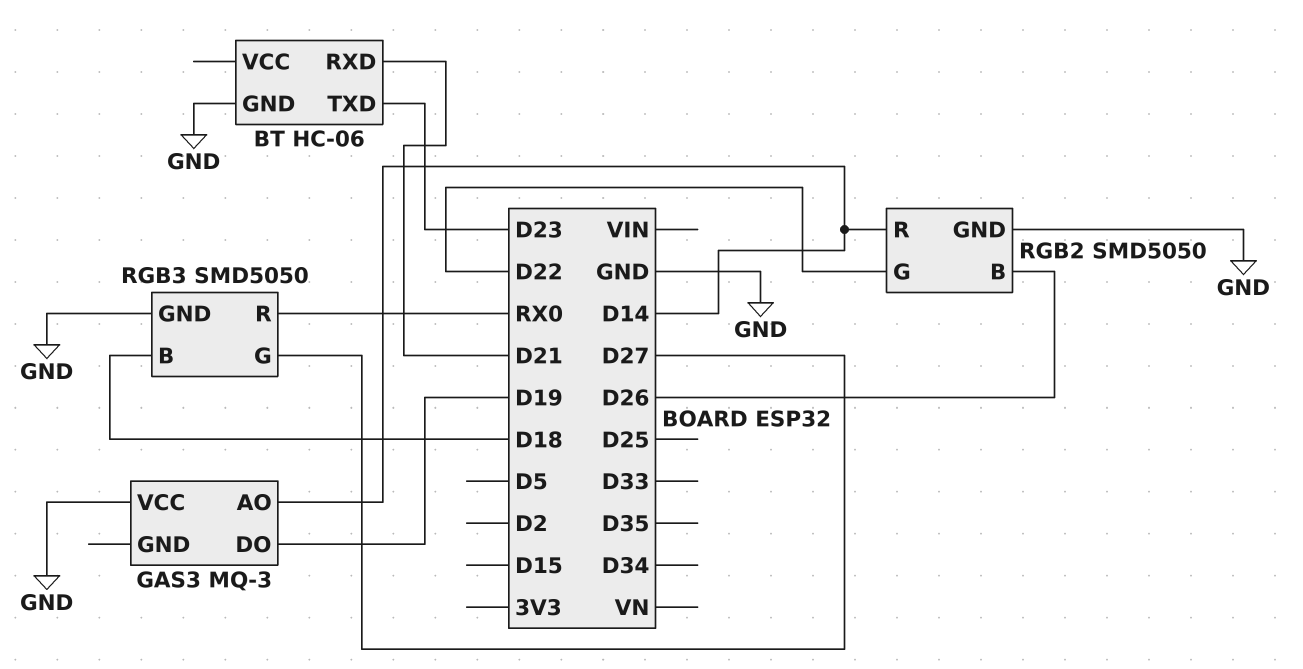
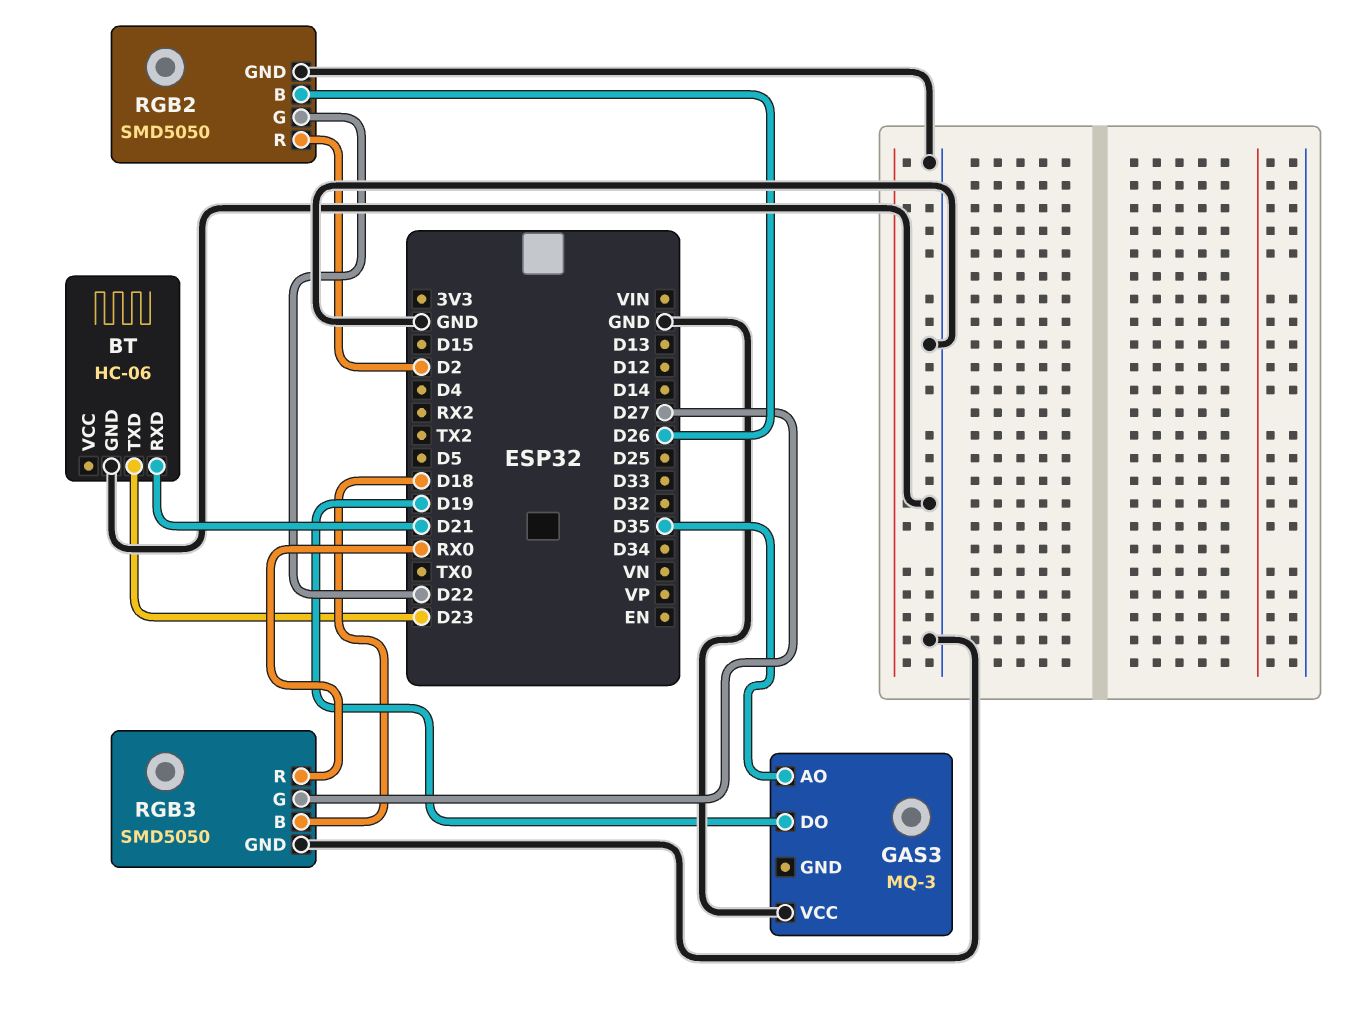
GAS3 pin AO: D14 -> D35
RGB2 pin R: D14 -> D2

